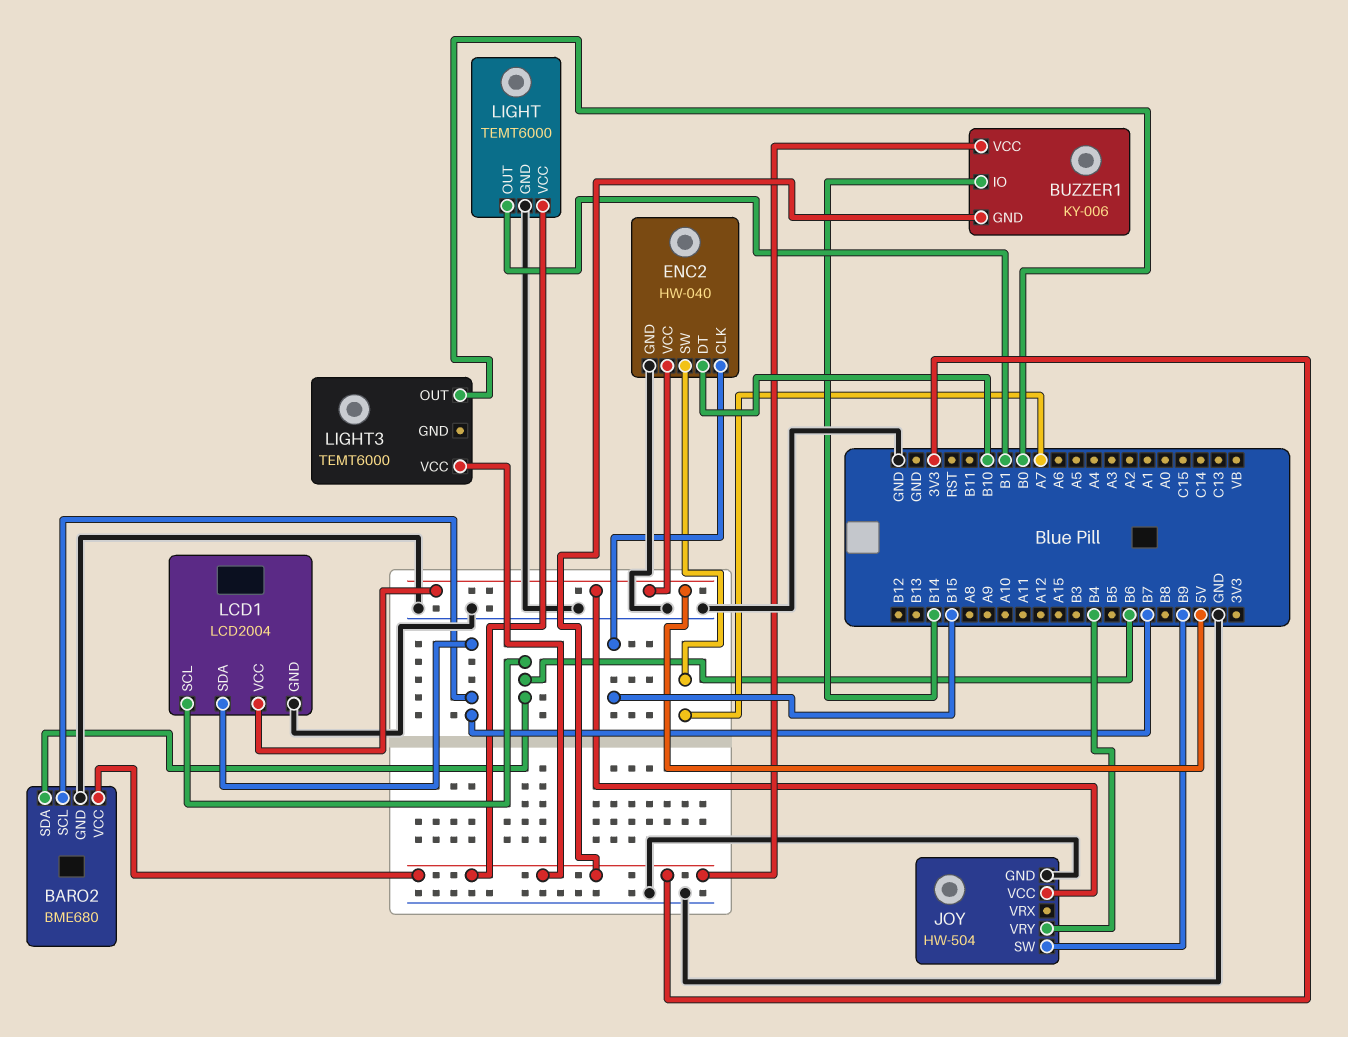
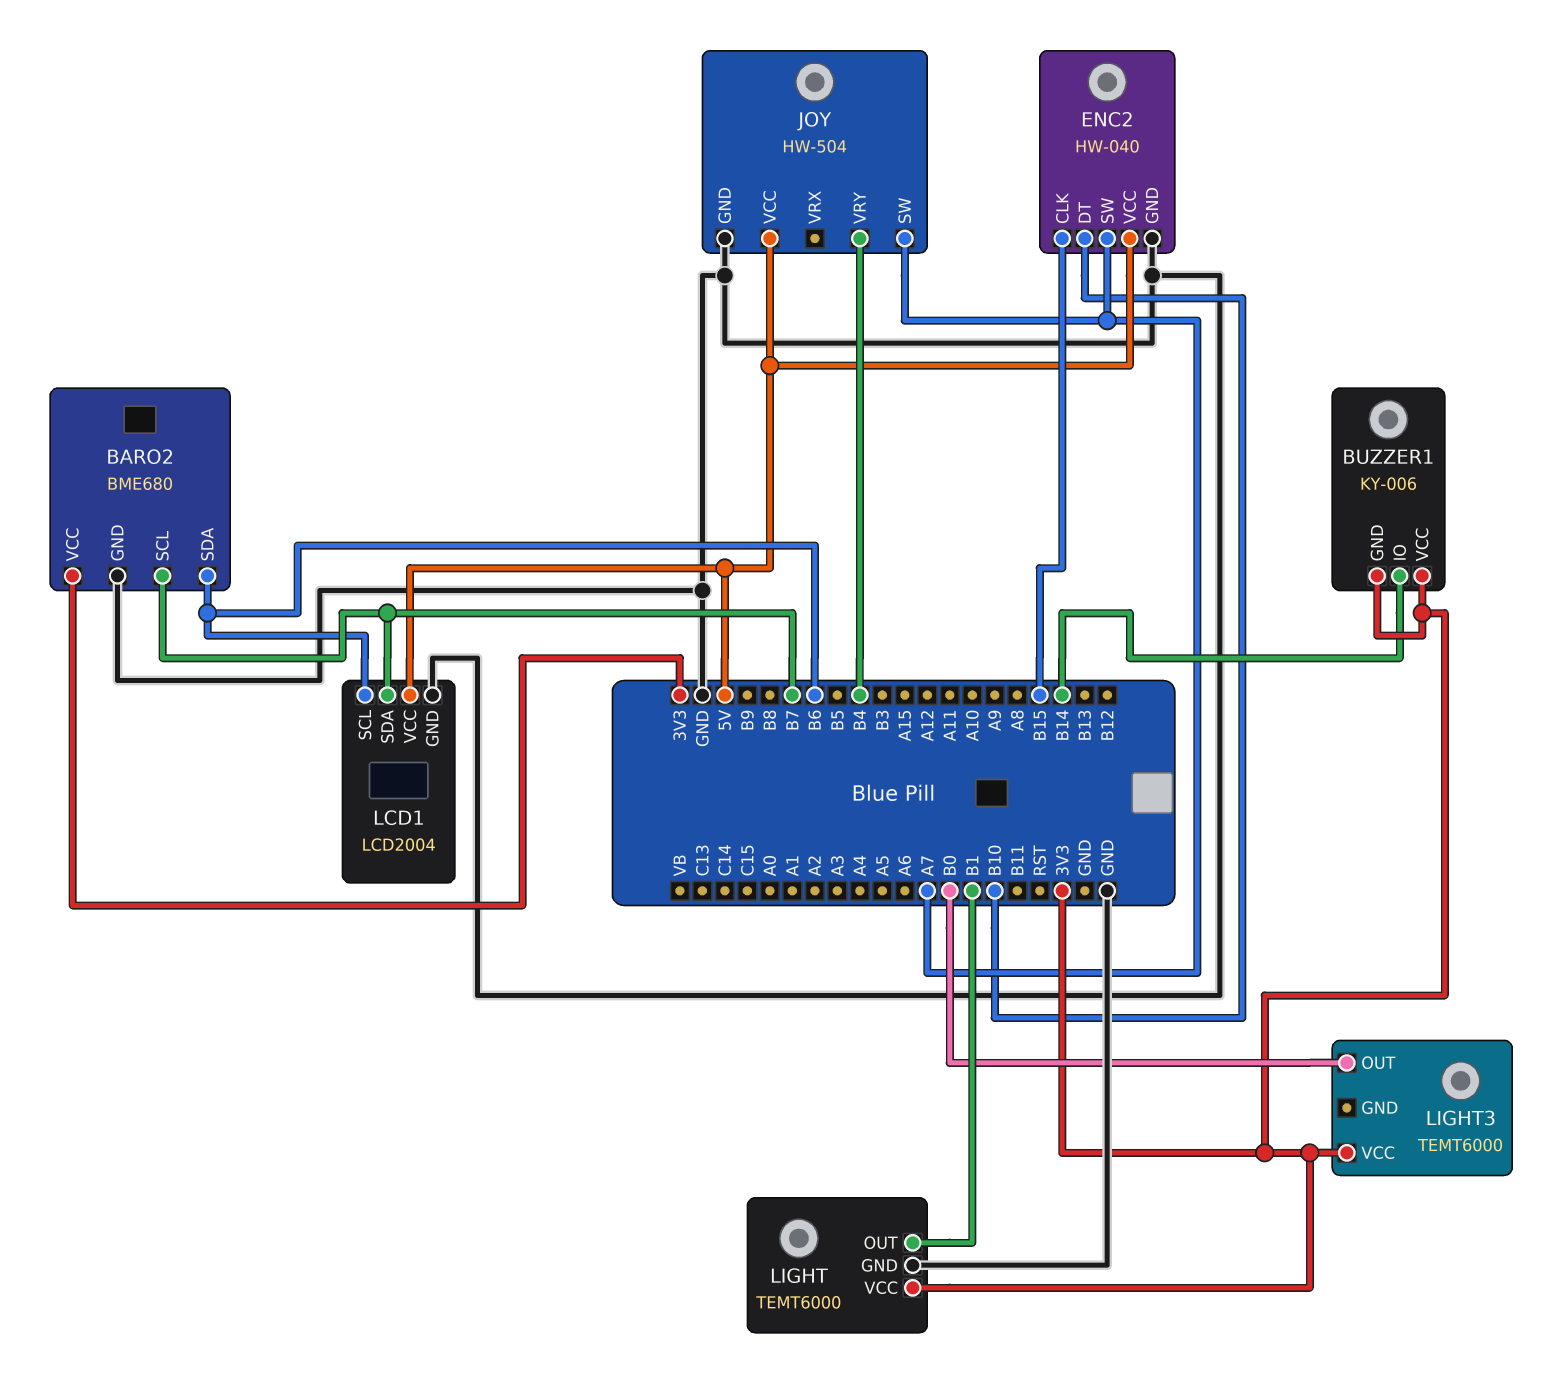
JOY pin SW: B9 -> A7

